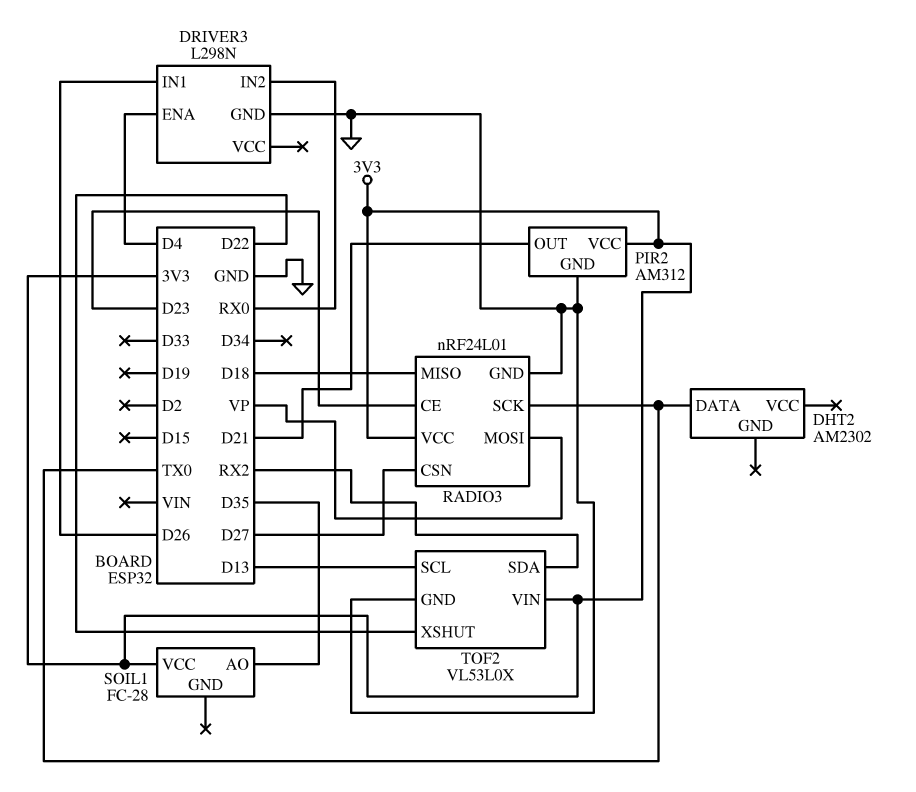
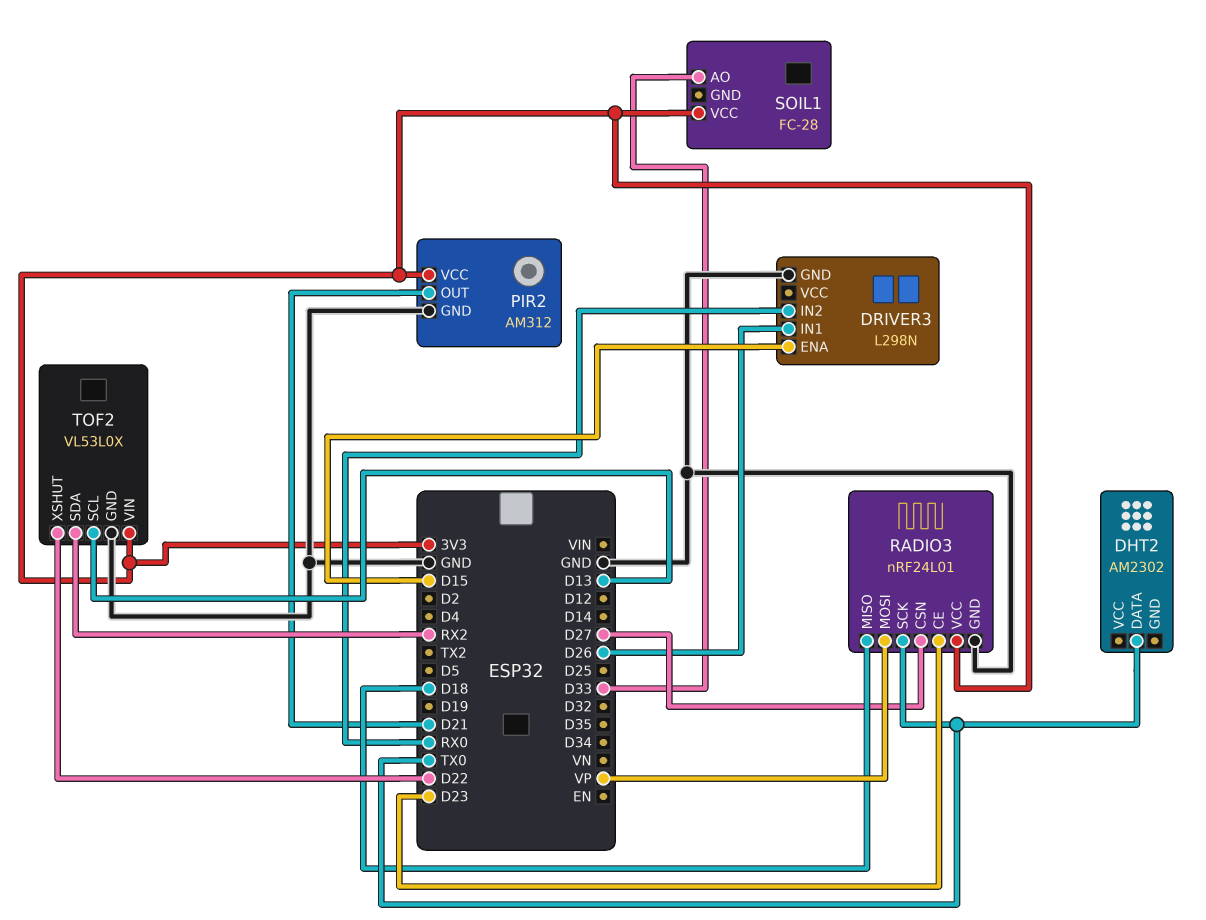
DRIVER3 pin ENA: D4 -> D15
SOIL1 pin AO: D35 -> D33

